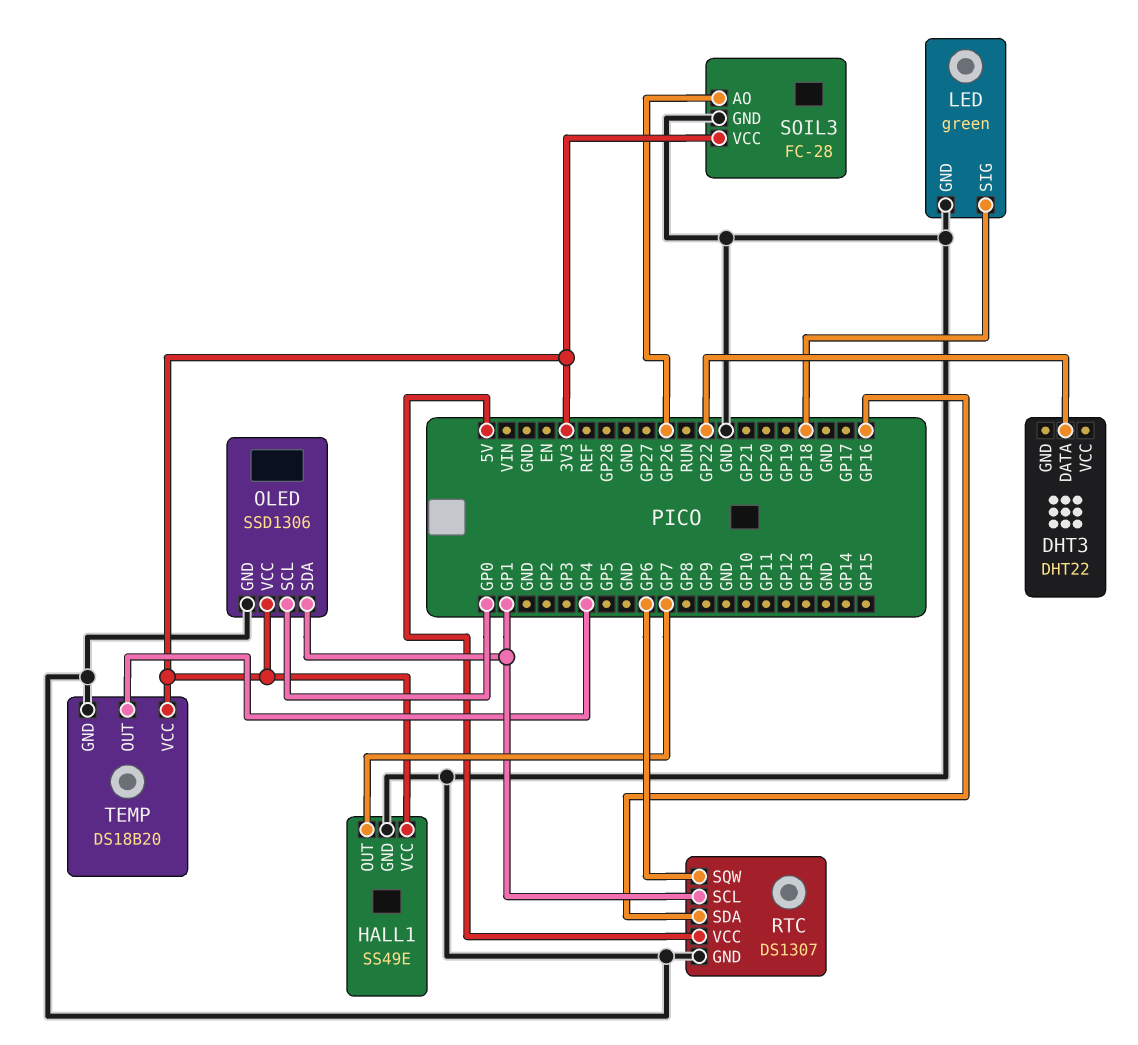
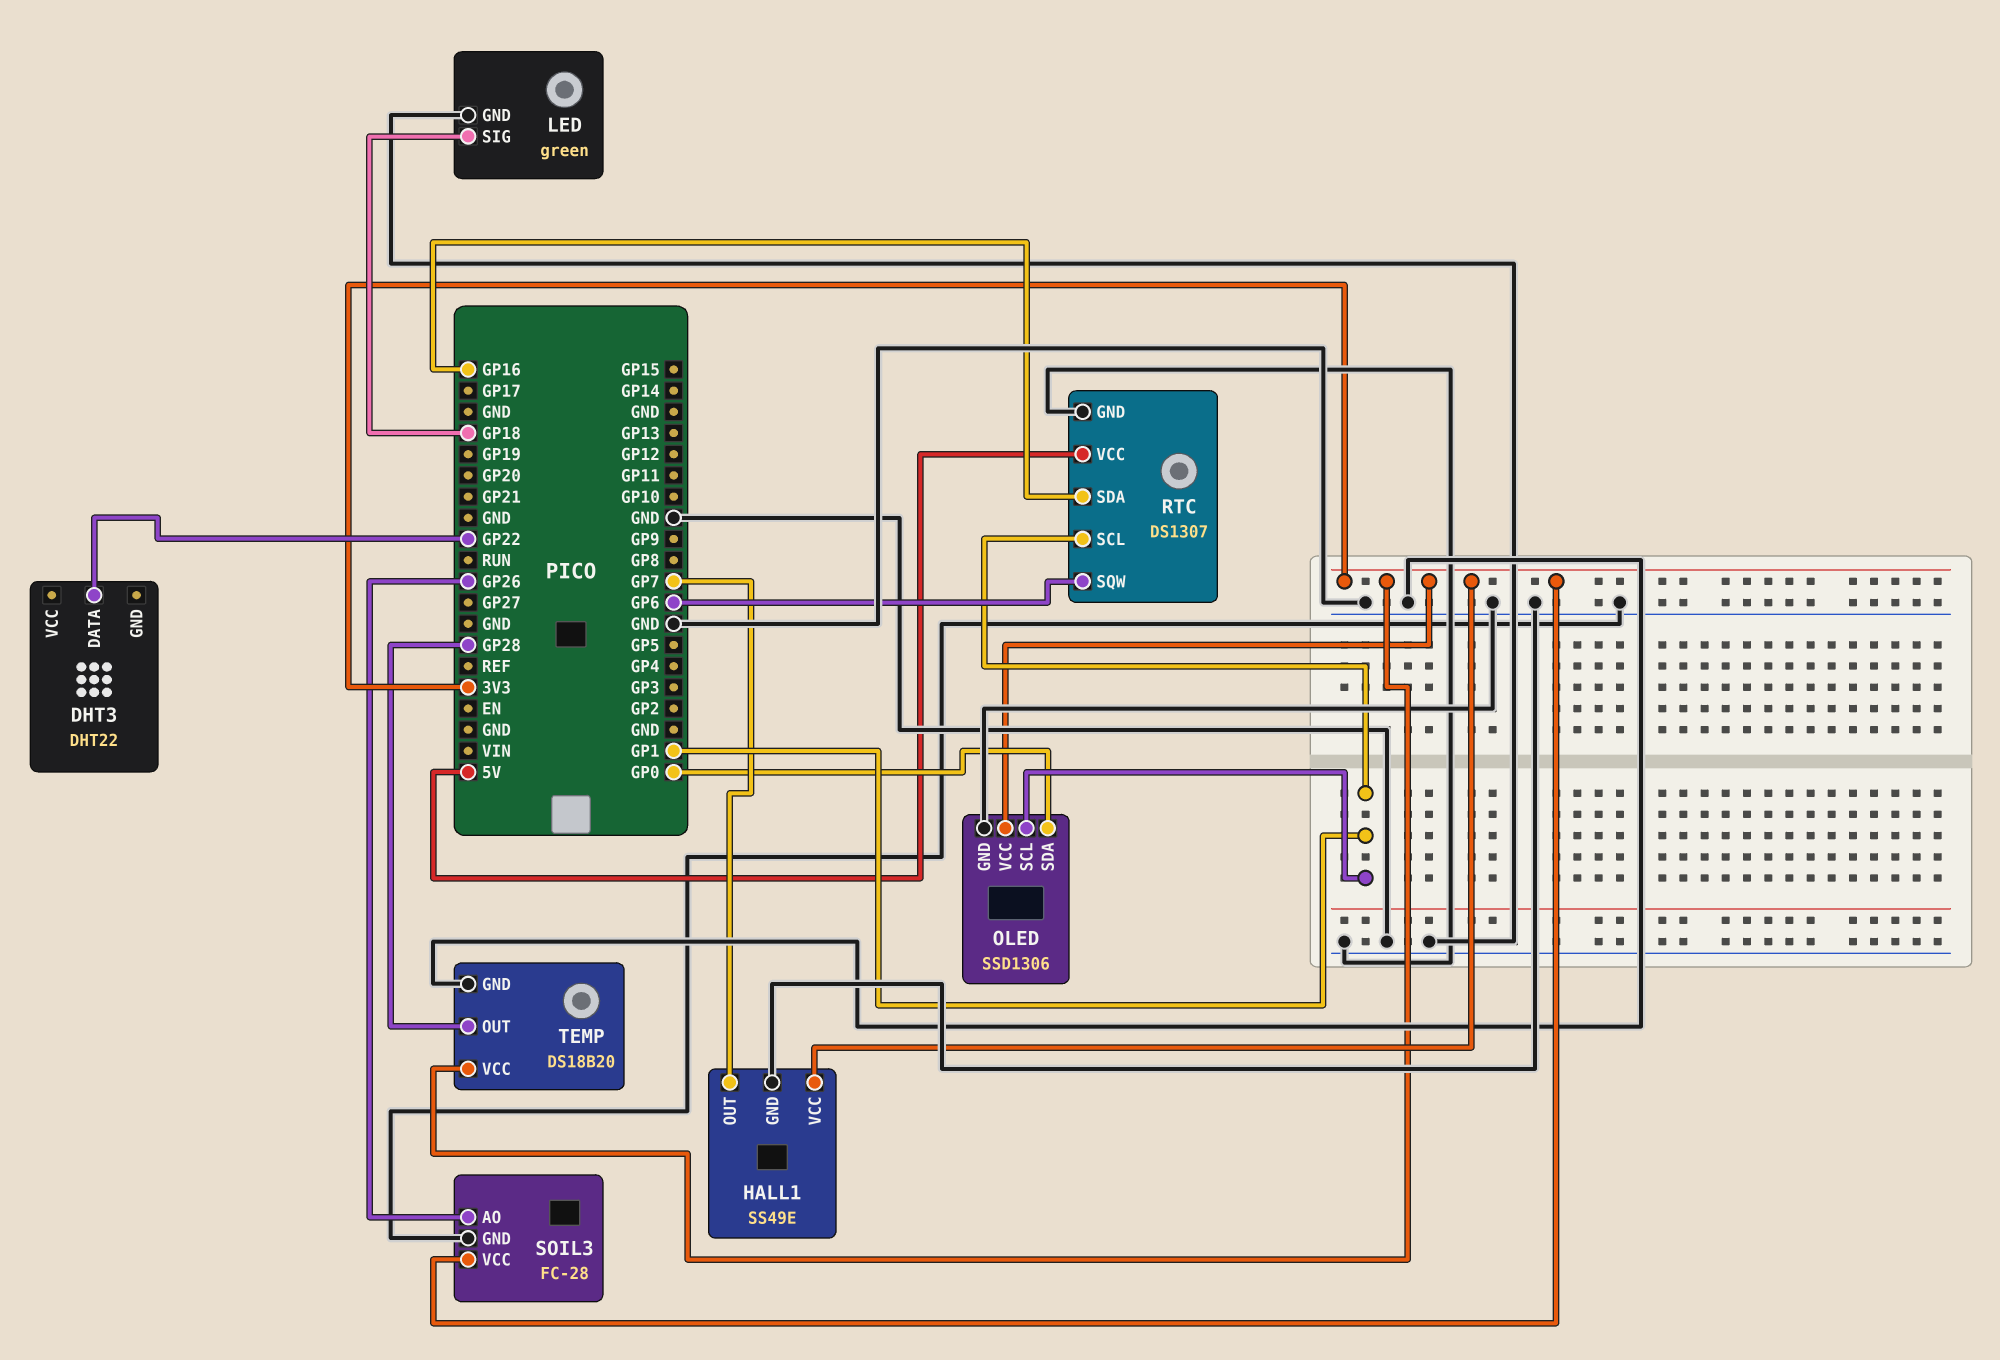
OLED pin SCL: GP0 -> GP1
OLED pin SDA: GP1 -> GP0
TEMP pin OUT: GP4 -> GP28

